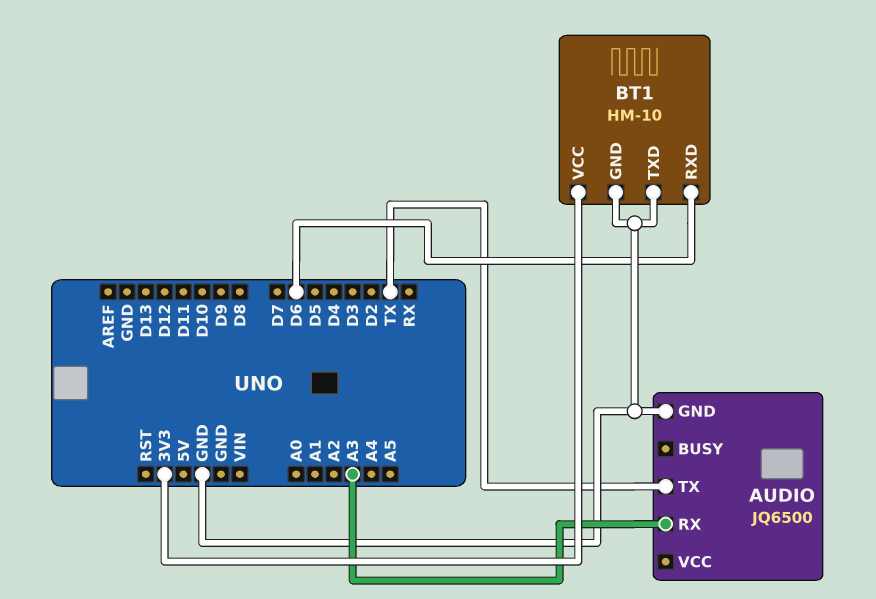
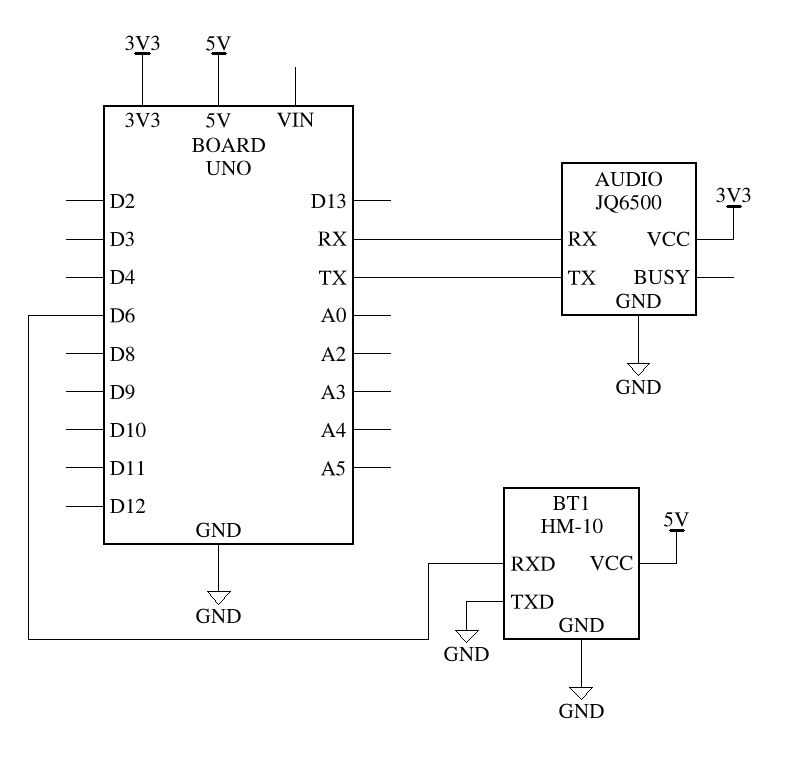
AUDIO pin RX: A3 -> RX
AUDIO pin VCC: none -> 3V3
BT1 pin VCC: 3V3 -> 5V

